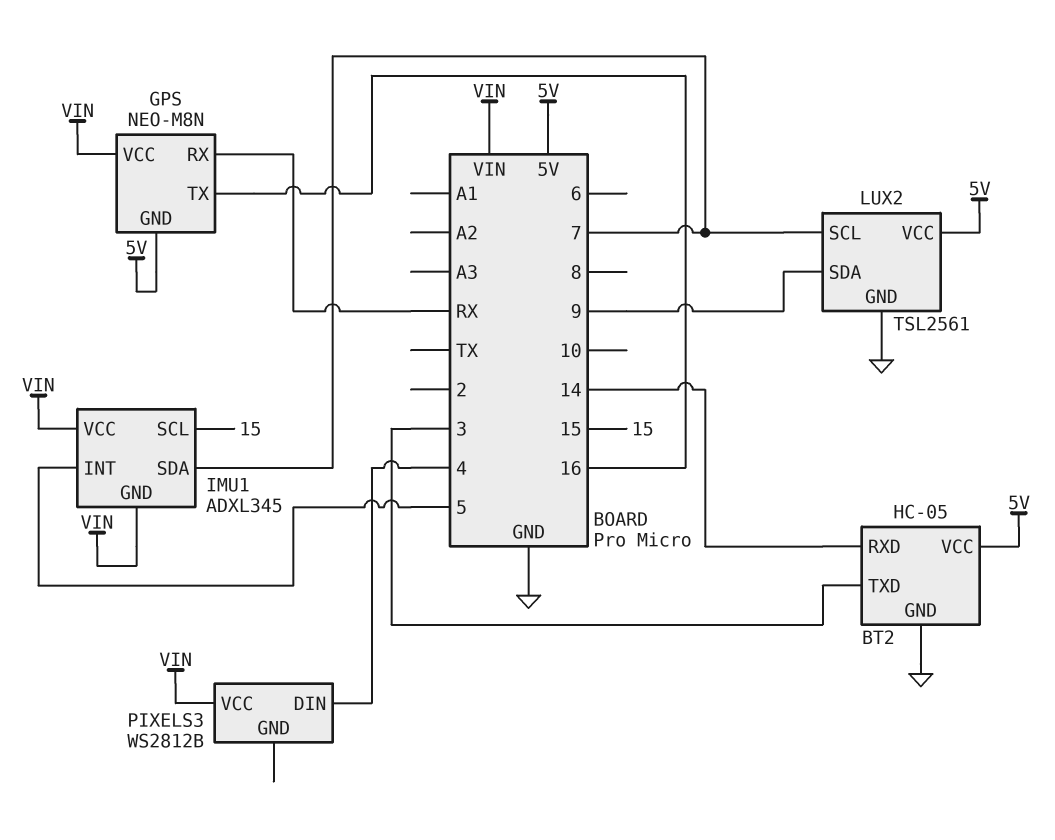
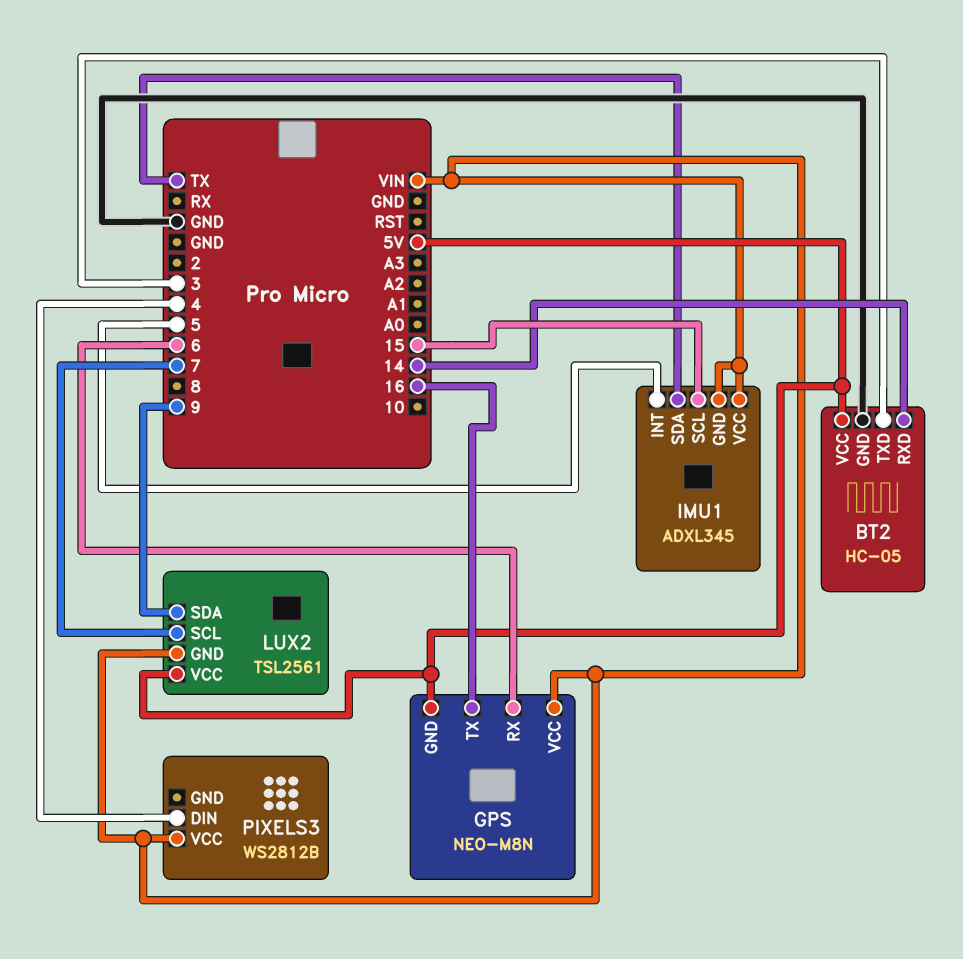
GPS pin RX: RX -> 6
IMU1 pin SDA: 7 -> TX
LUX2 pin GND: GND -> VIN

